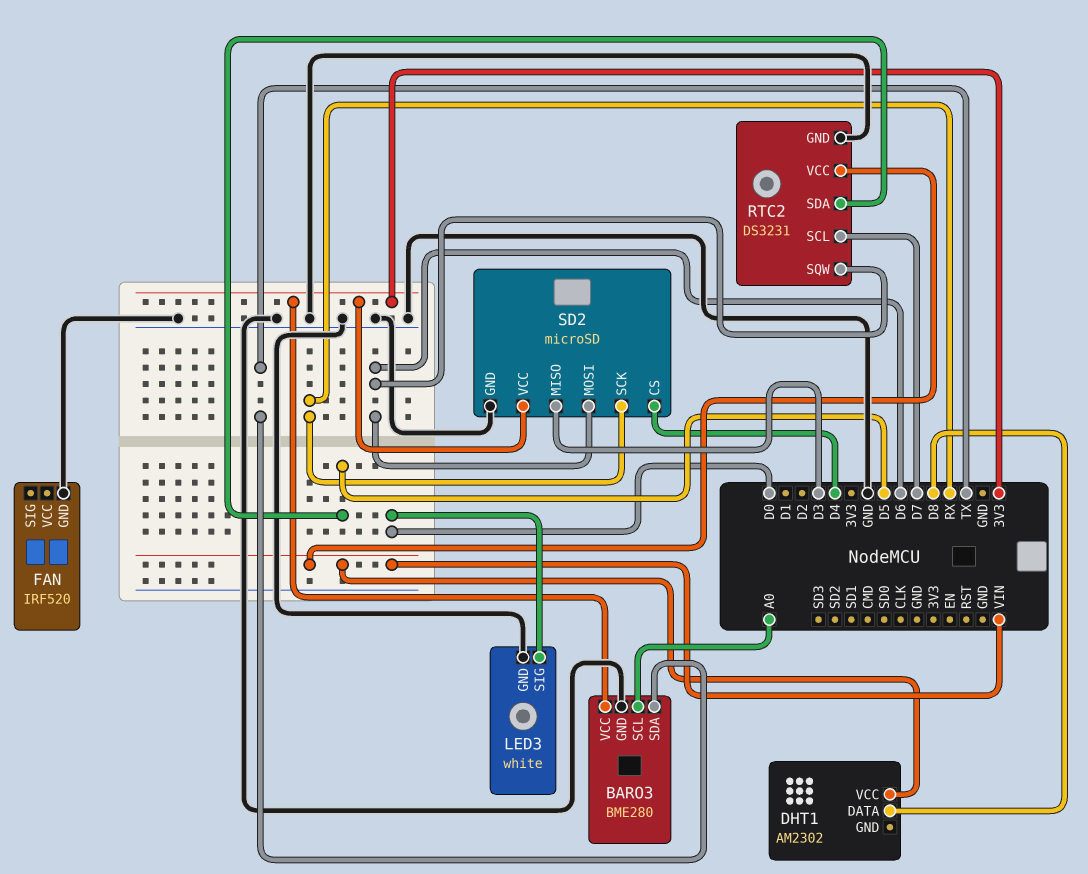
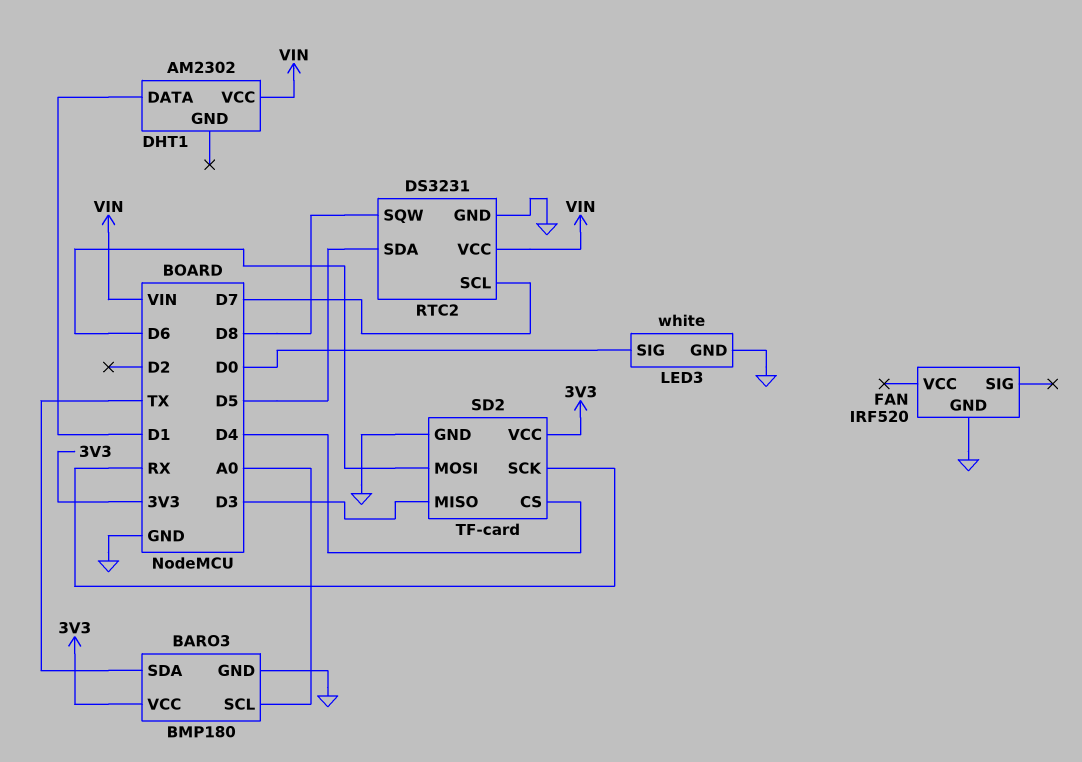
BARO3: BME280 -> BMP180
DHT1 pin DATA: D8 -> D1
RTC2 pin SQW: D6 -> D8
SD2: microSD -> TF-card

